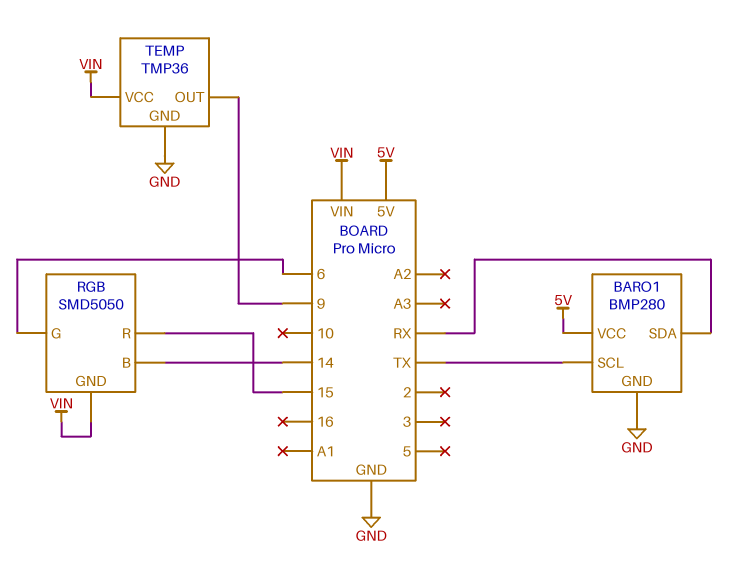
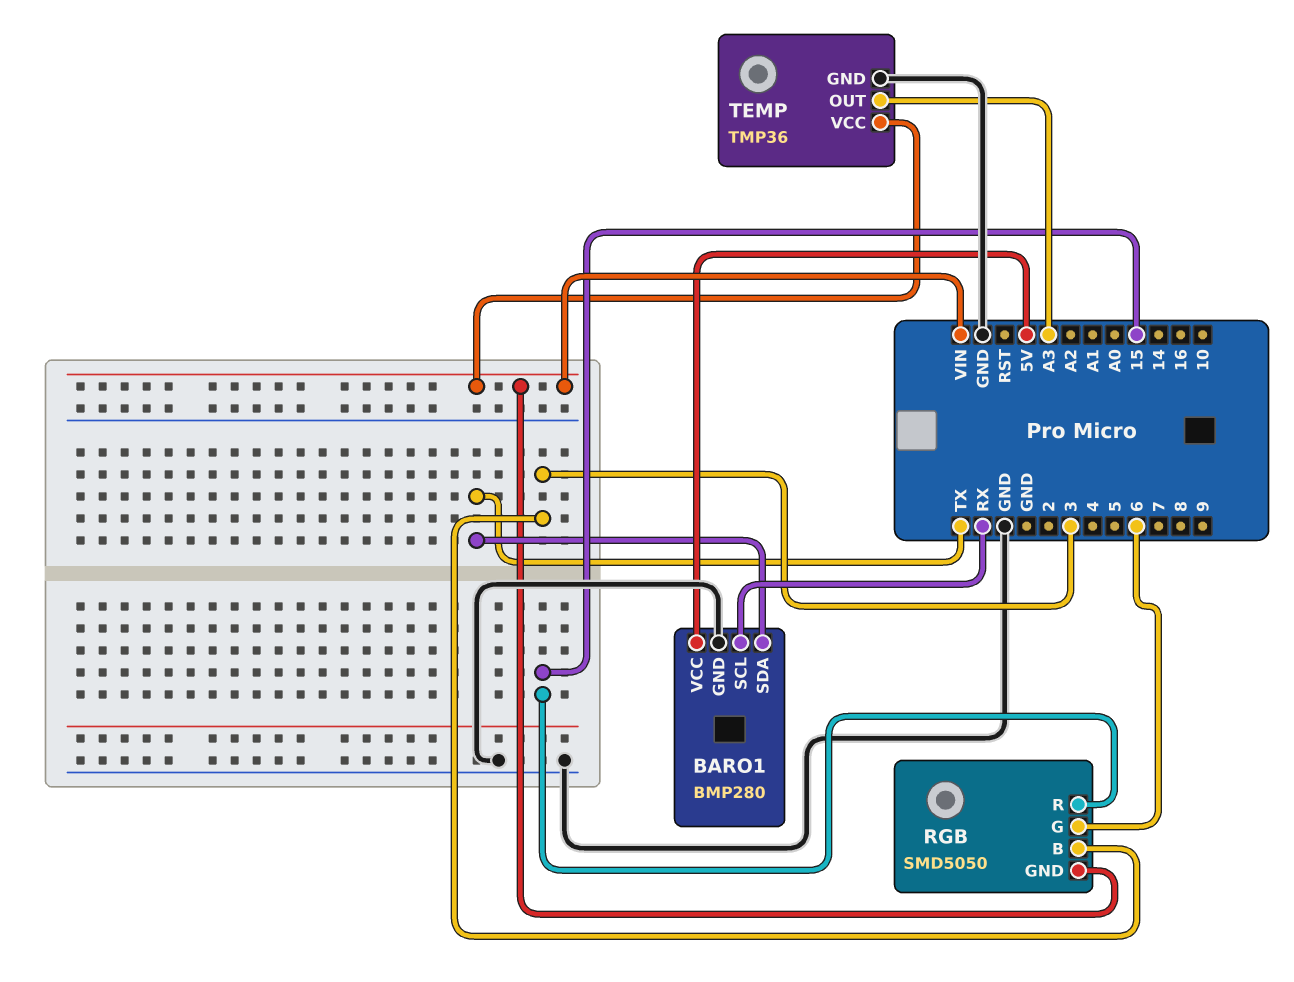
BARO1 pin SCL: TX -> RX
BARO1 pin SDA: RX -> TX
RGB pin B: 14 -> 3
TEMP pin OUT: 9 -> A3

